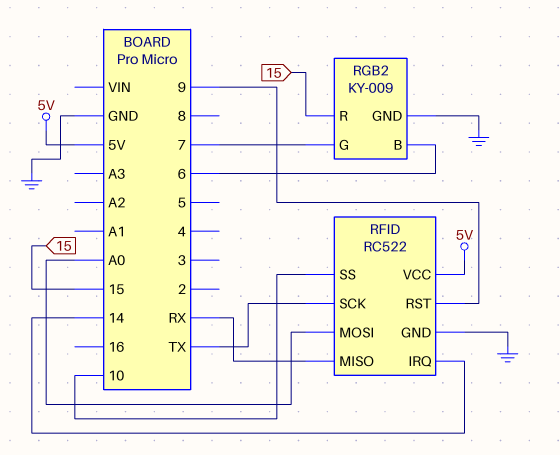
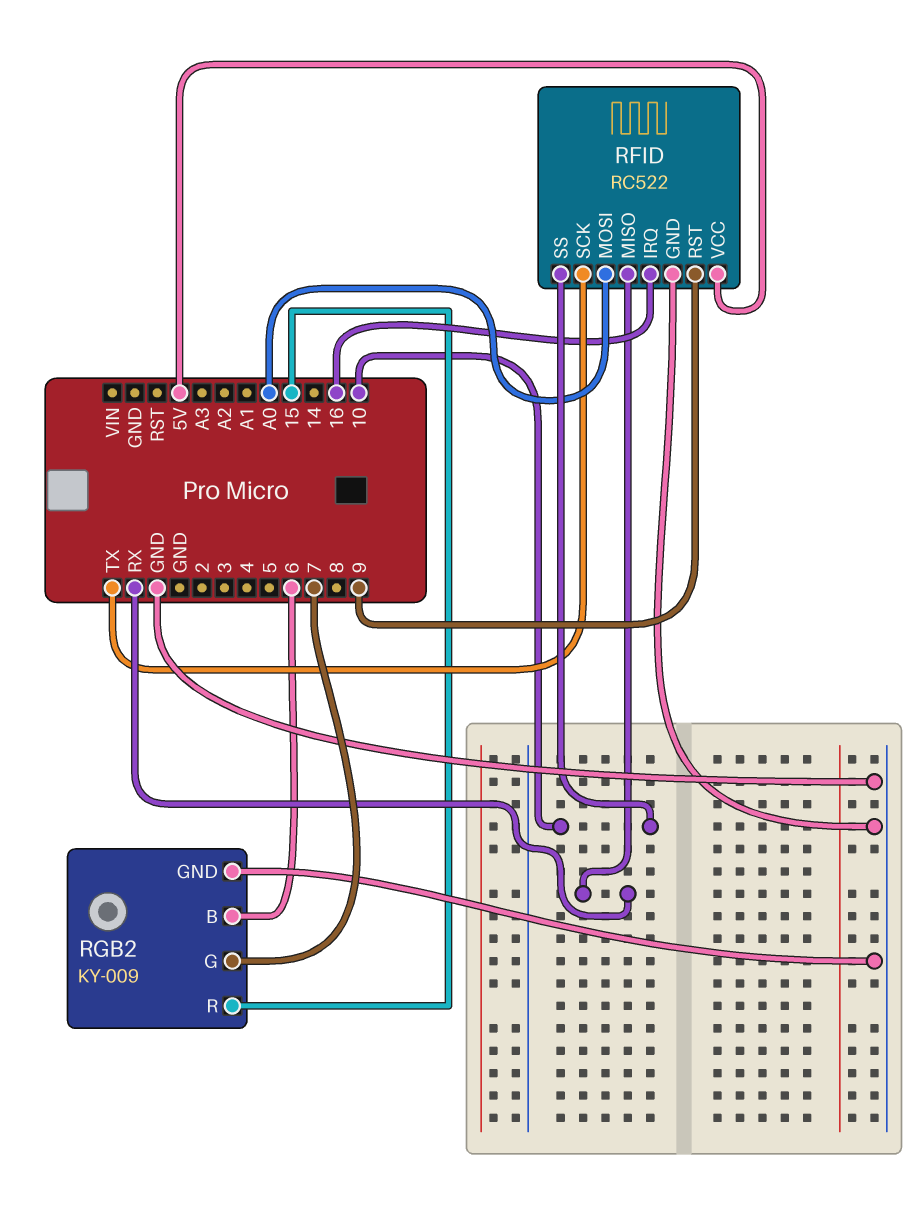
RFID pin IRQ: 14 -> 16

